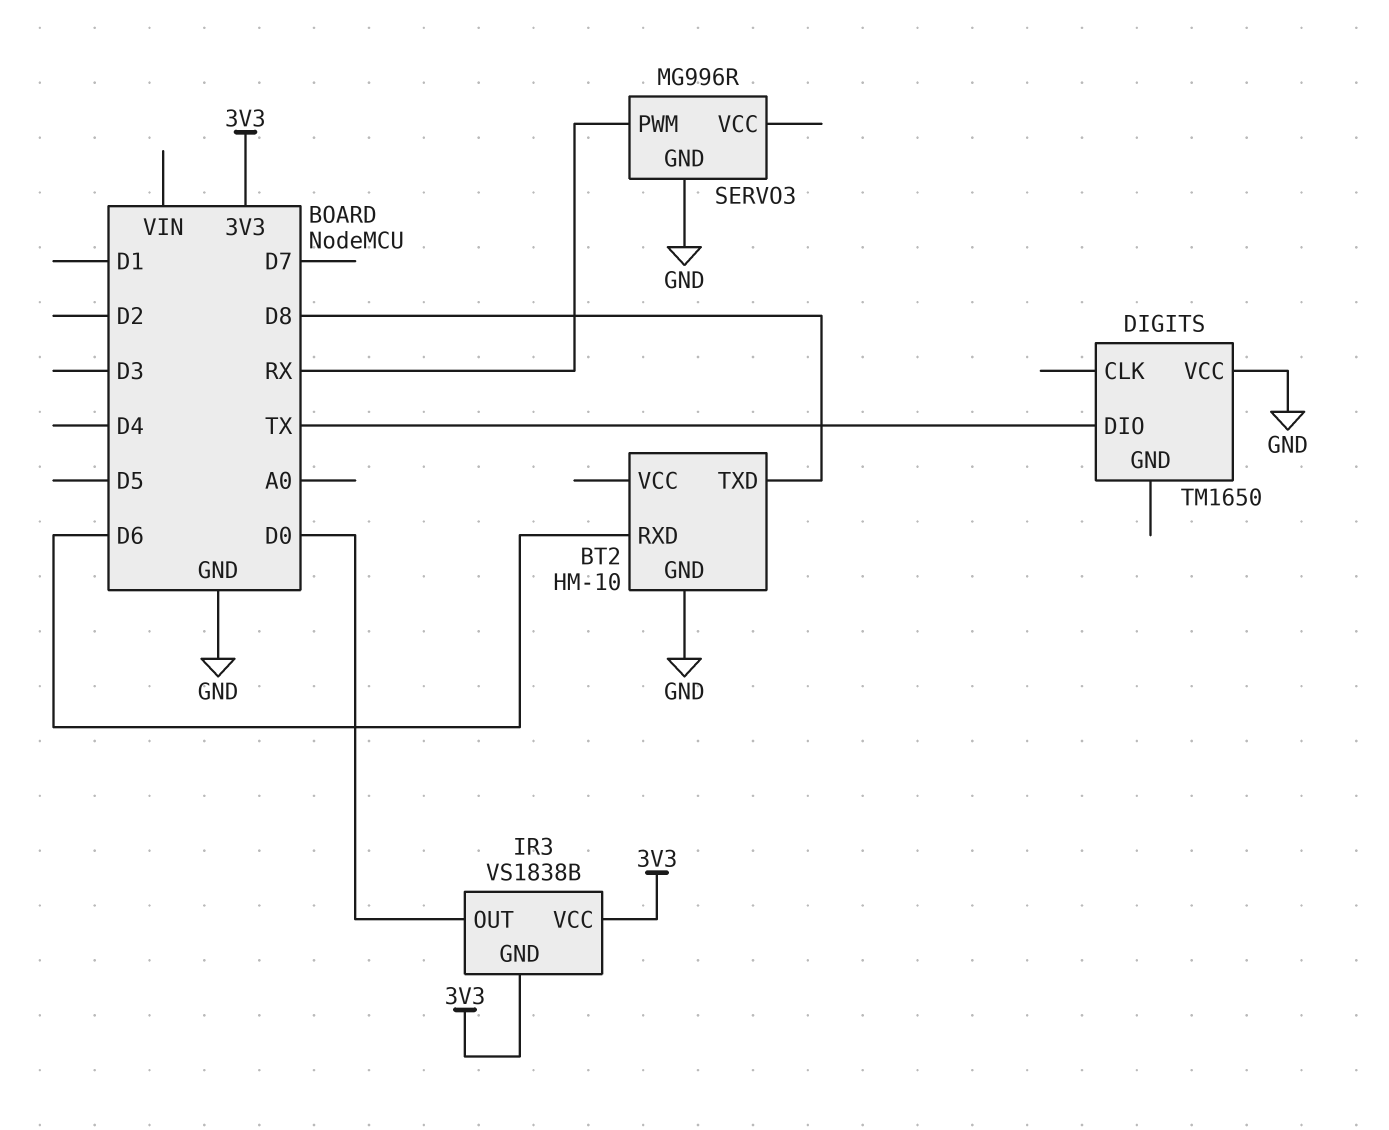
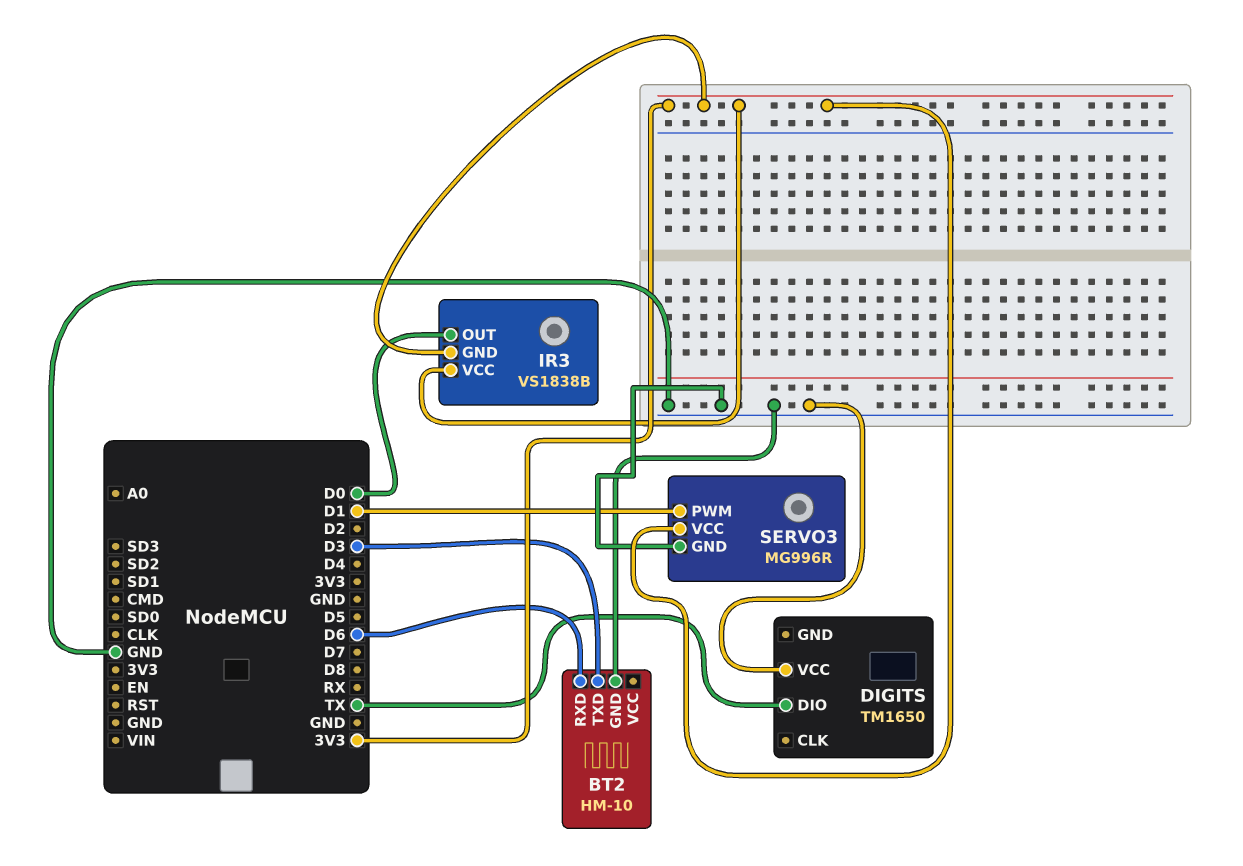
BT2 pin TXD: D8 -> D3
SERVO3 pin PWM: RX -> D1
SERVO3 pin VCC: none -> 3V3

